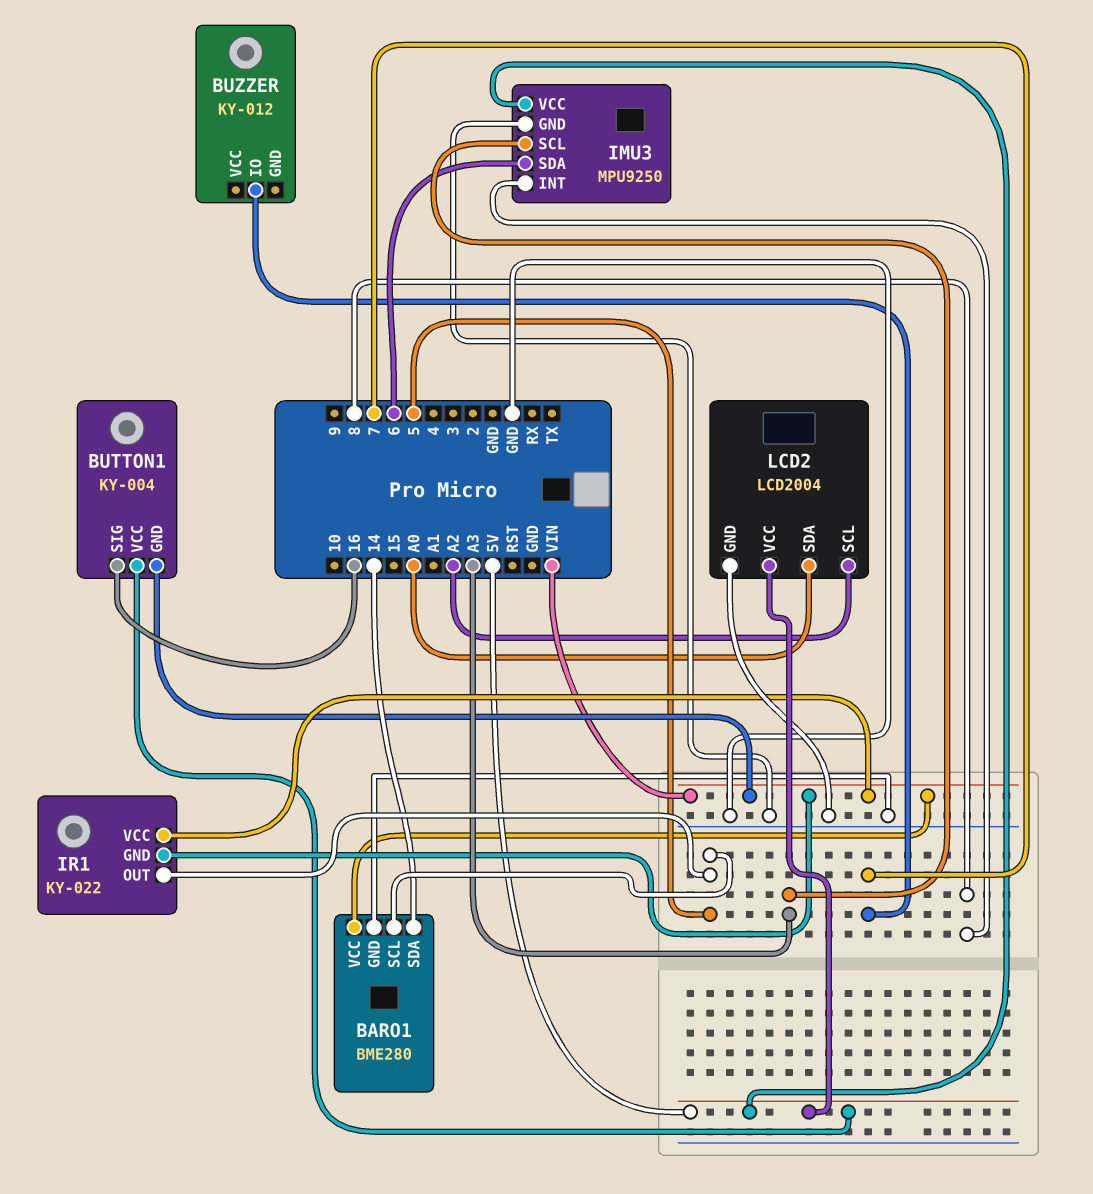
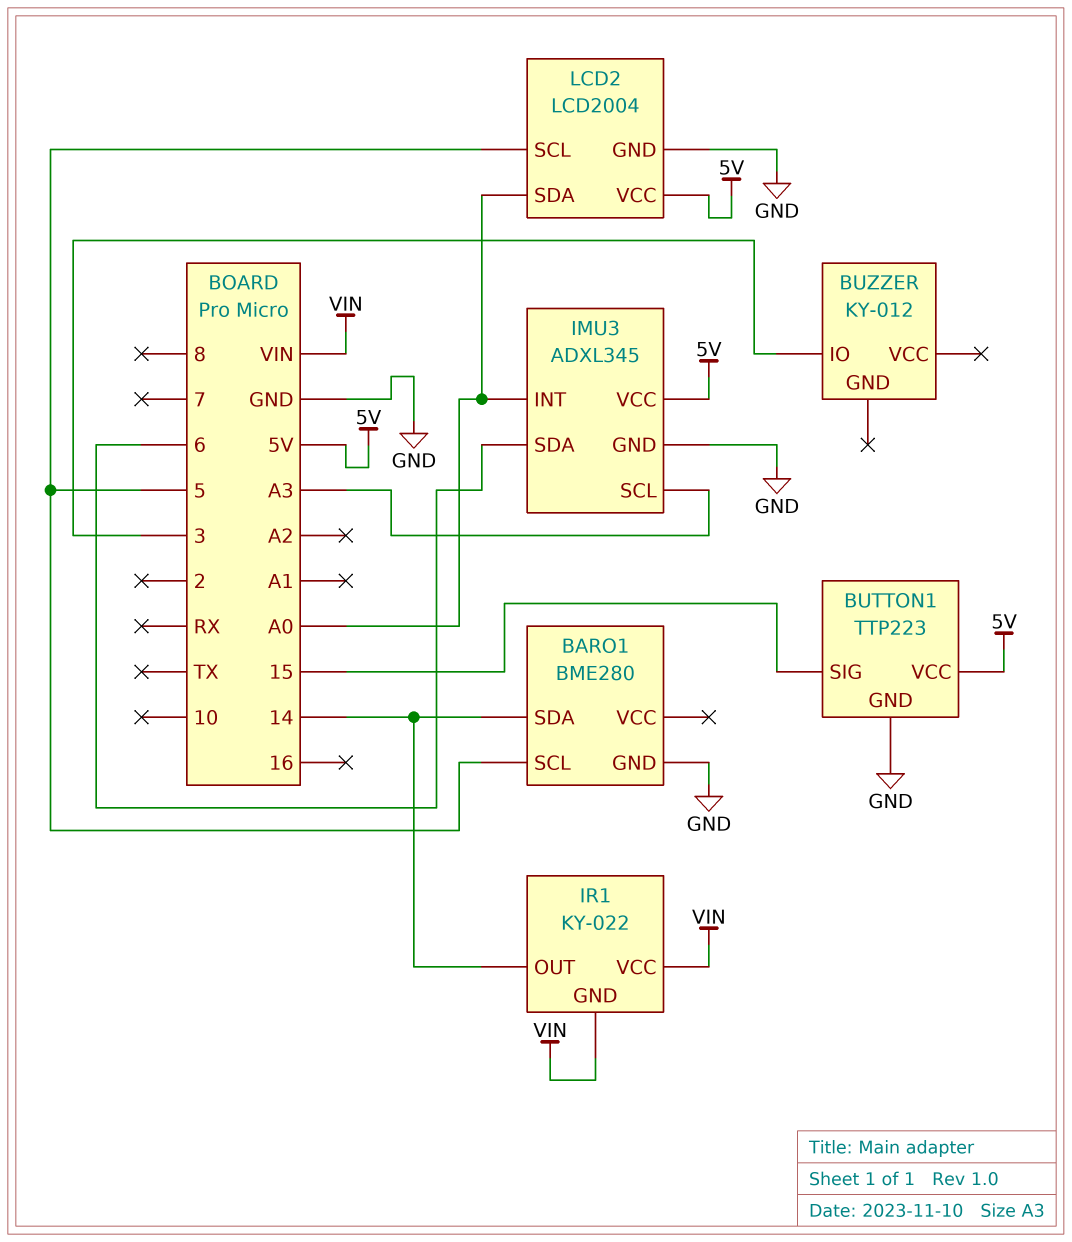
BARO1 pin VCC: VIN -> none
BUTTON1: KY-004 -> TTP223
BUTTON1 pin GND: VIN -> GND
BUTTON1 pin SIG: 16 -> 15
BUZZER pin IO: 7 -> 3
IMU3: MPU9250 -> ADXL345
IMU3 pin INT: 8 -> A0
IR1 pin OUT: 5 -> 14
LCD2 pin SCL: A2 -> 5

